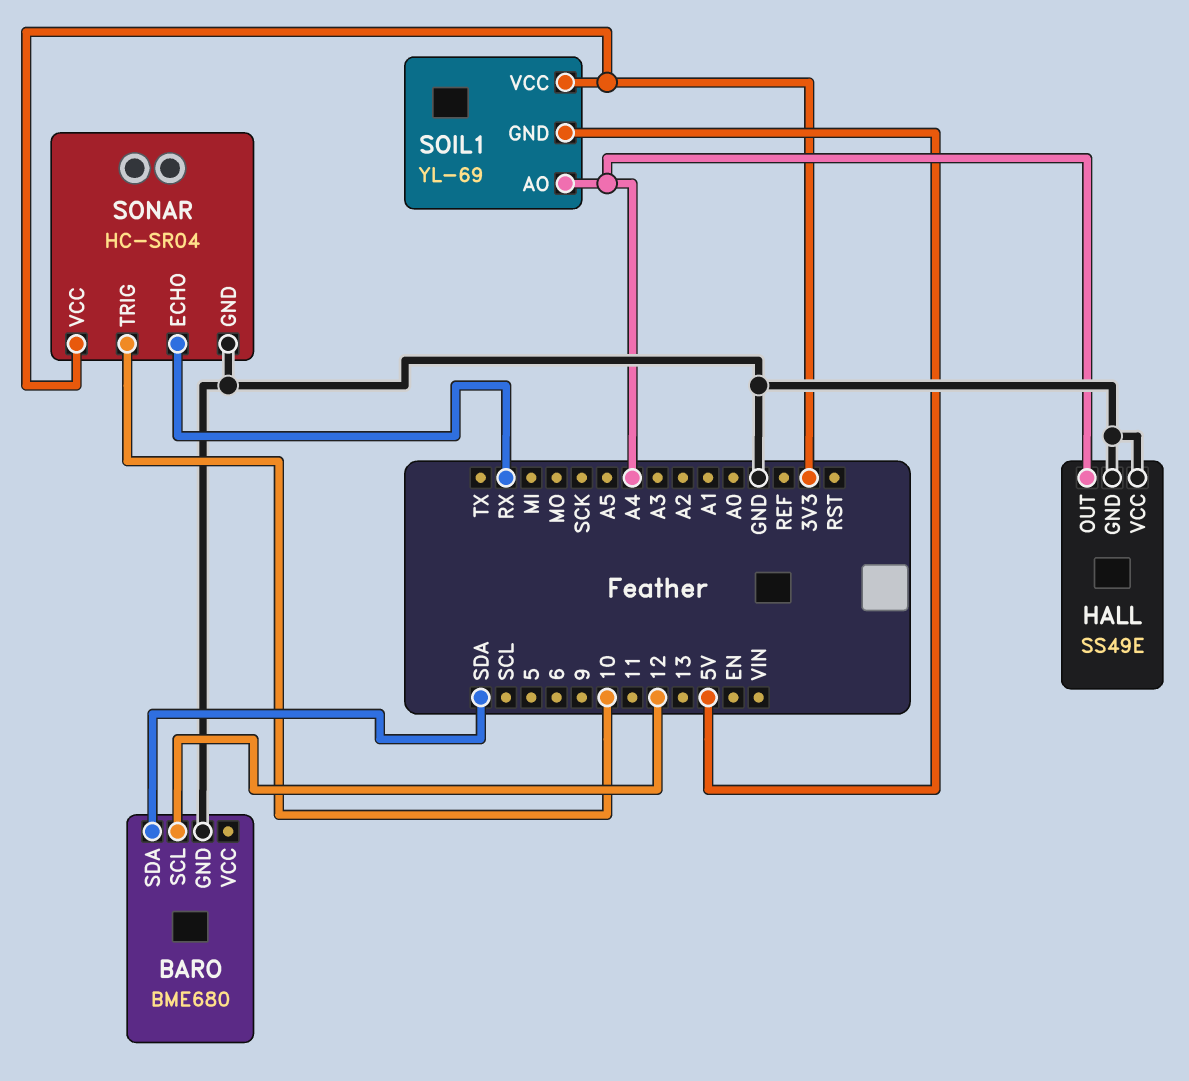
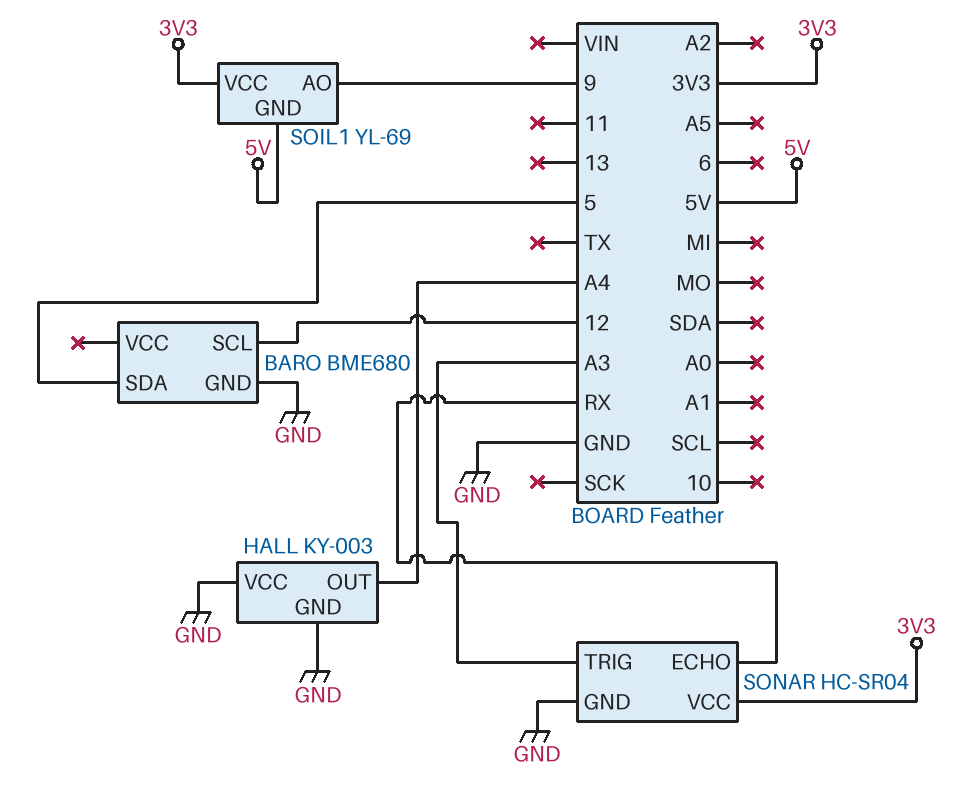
BARO pin SDA: SDA -> 5
HALL: SS49E -> KY-003
SOIL1 pin AO: A4 -> 9
SONAR pin TRIG: 10 -> A3

